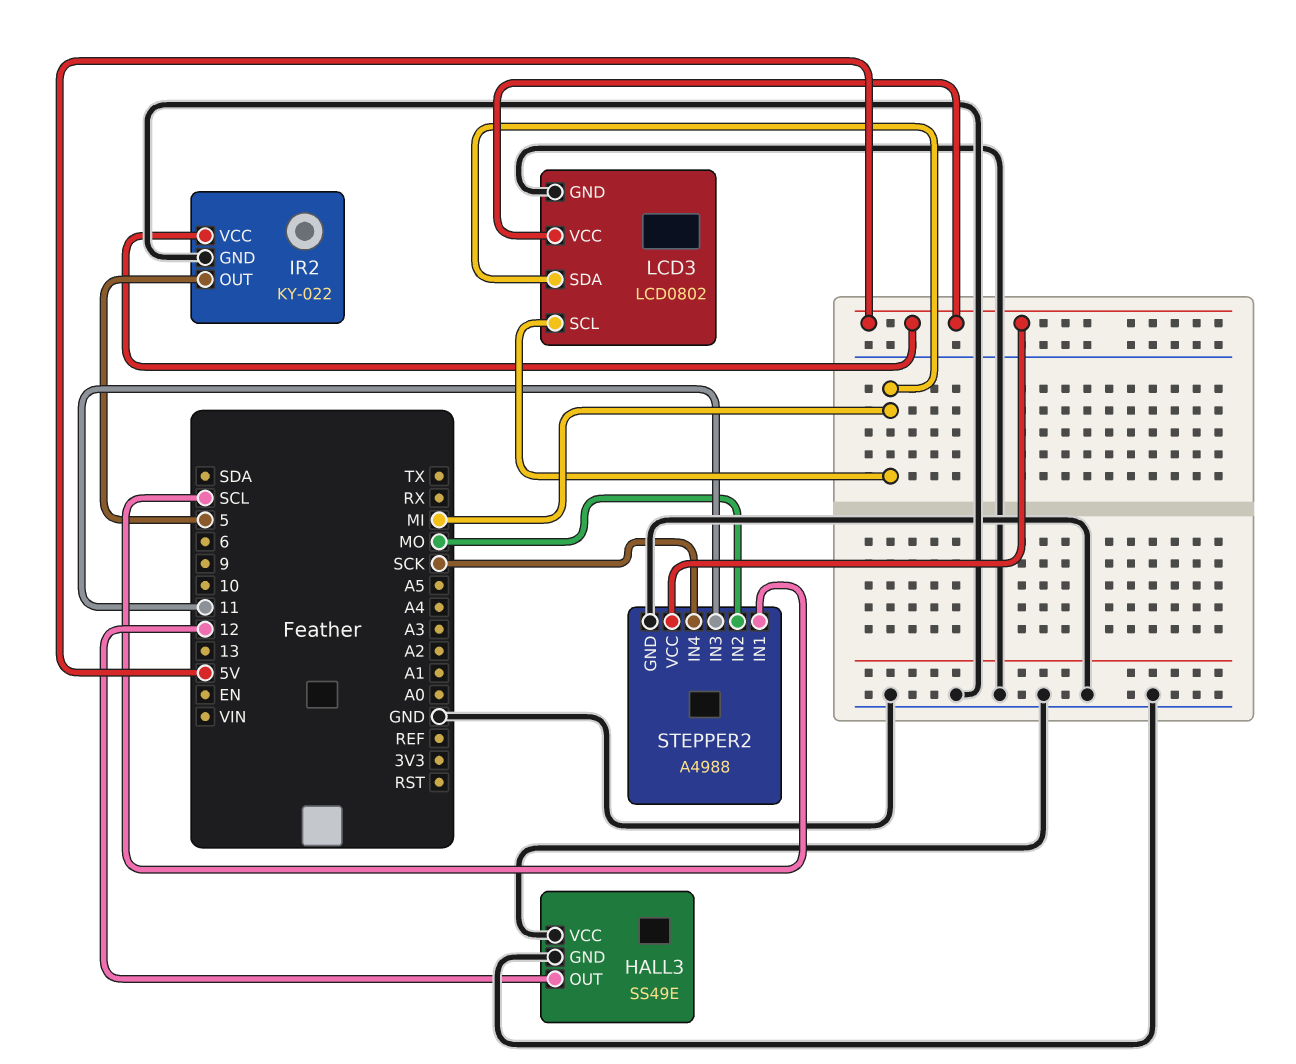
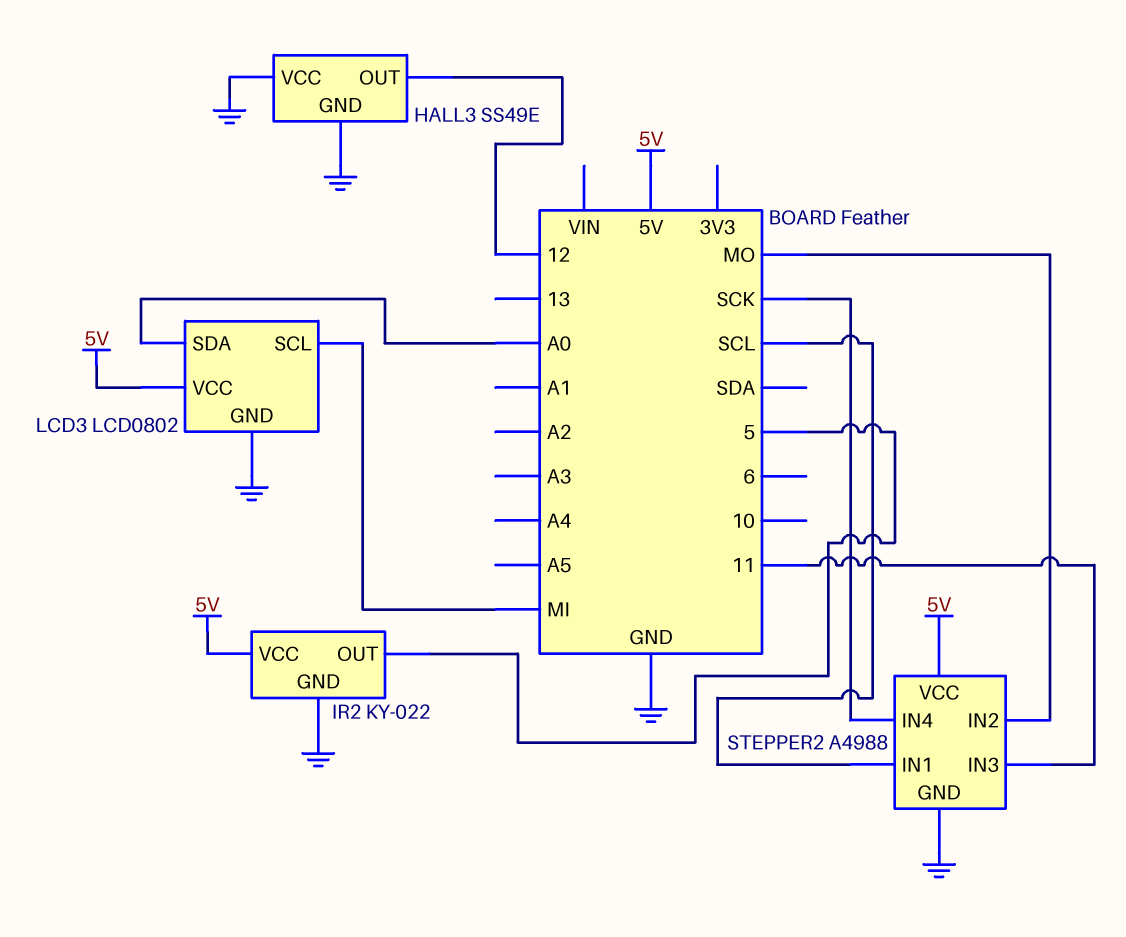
LCD3 pin SDA: MI -> A0

